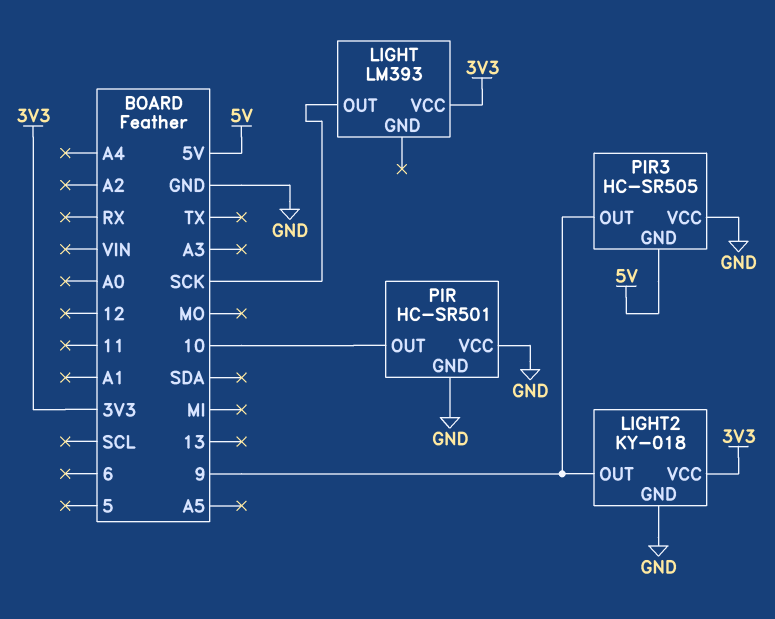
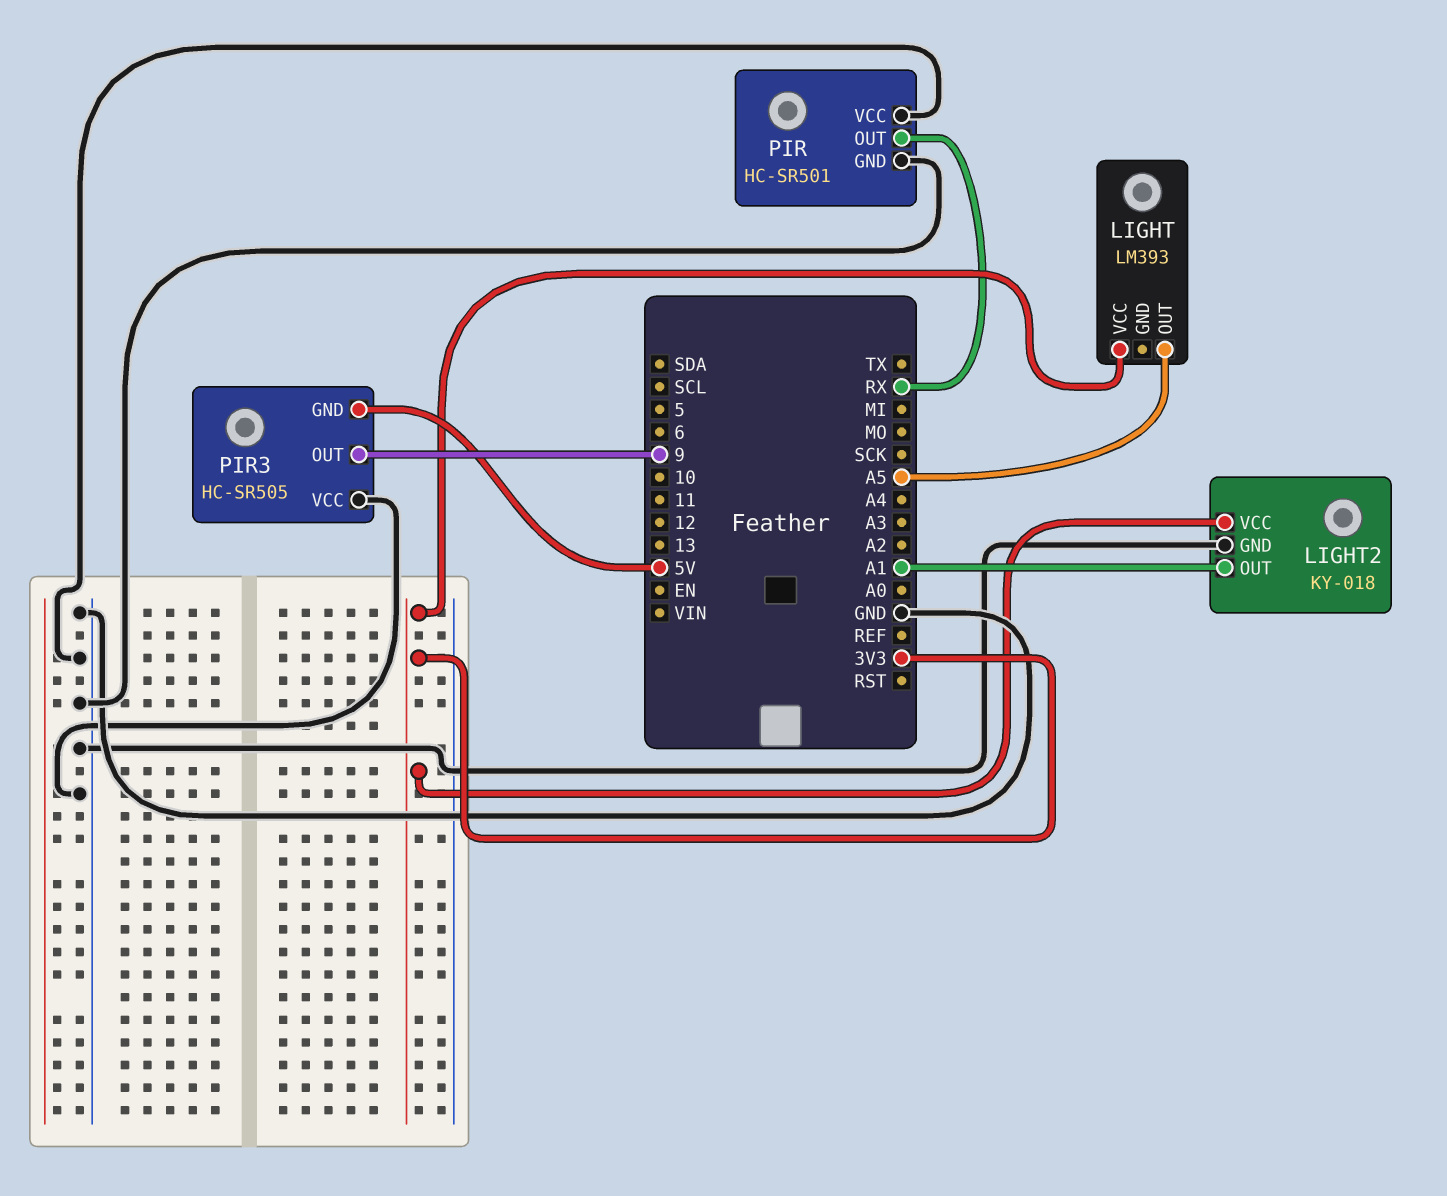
LIGHT pin OUT: SCK -> A5
LIGHT2 pin OUT: 9 -> A1
PIR pin OUT: 10 -> RX

